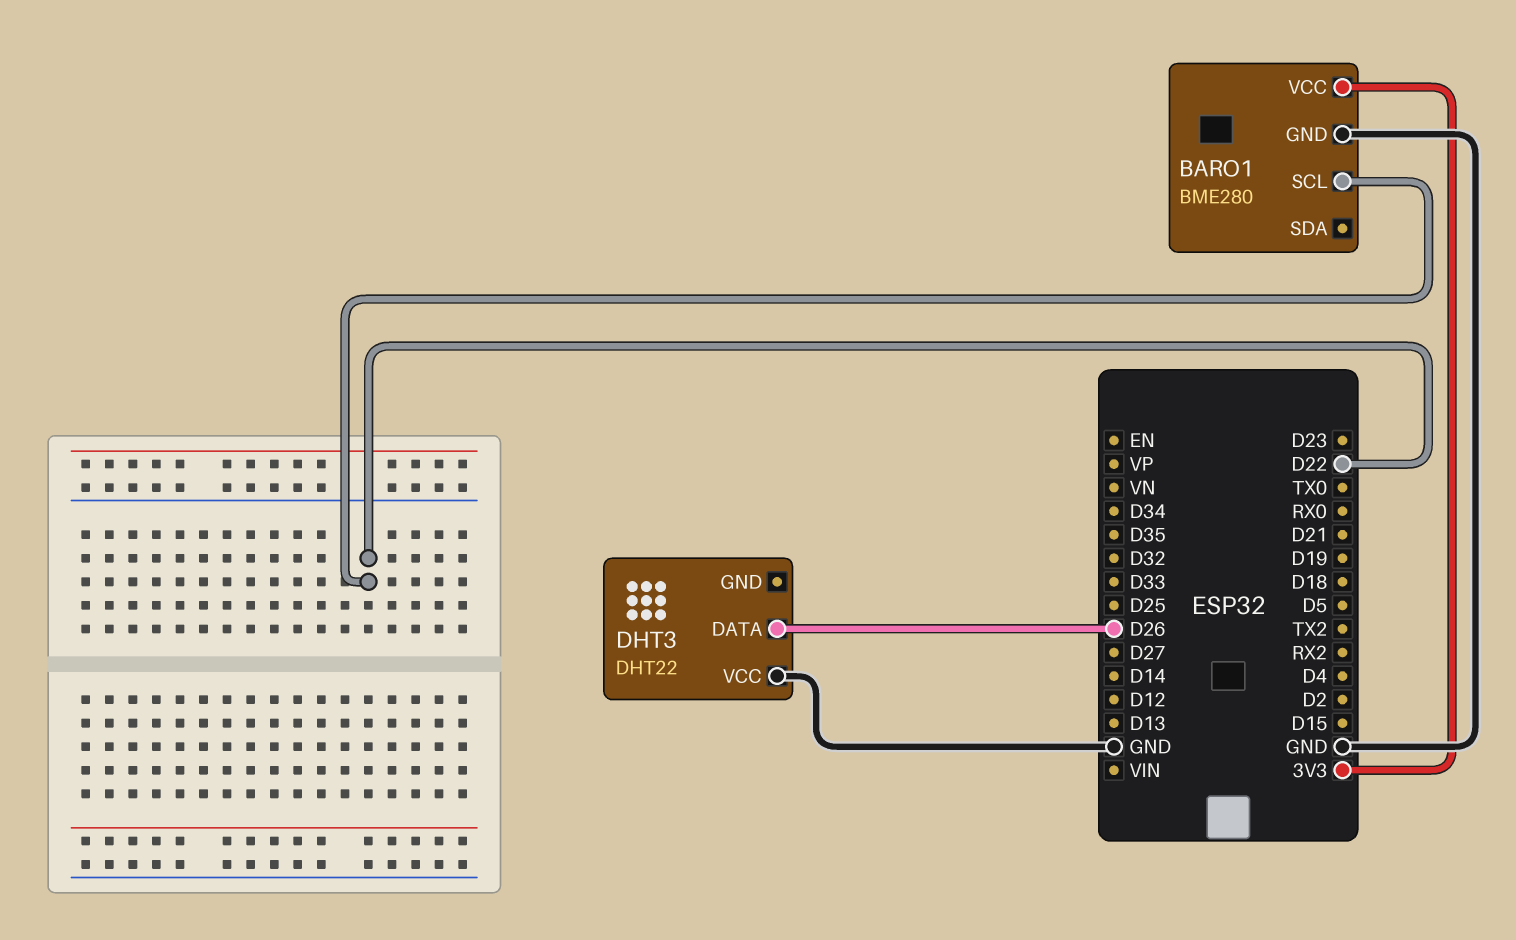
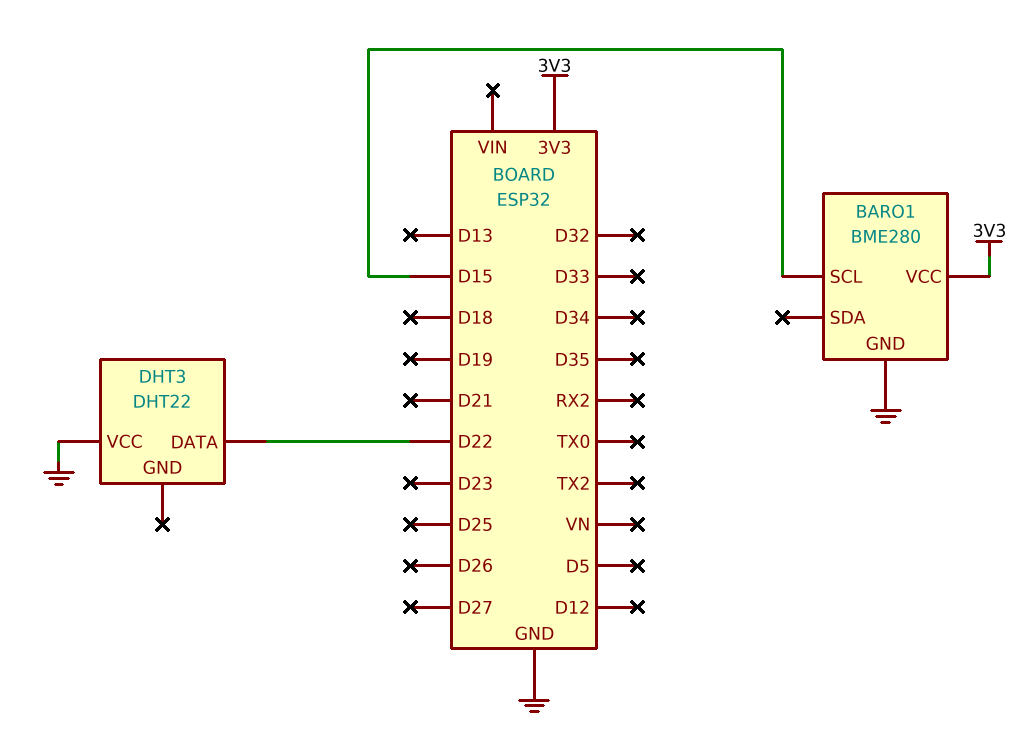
BARO1 pin SCL: D22 -> D15
DHT3 pin DATA: D26 -> D22

